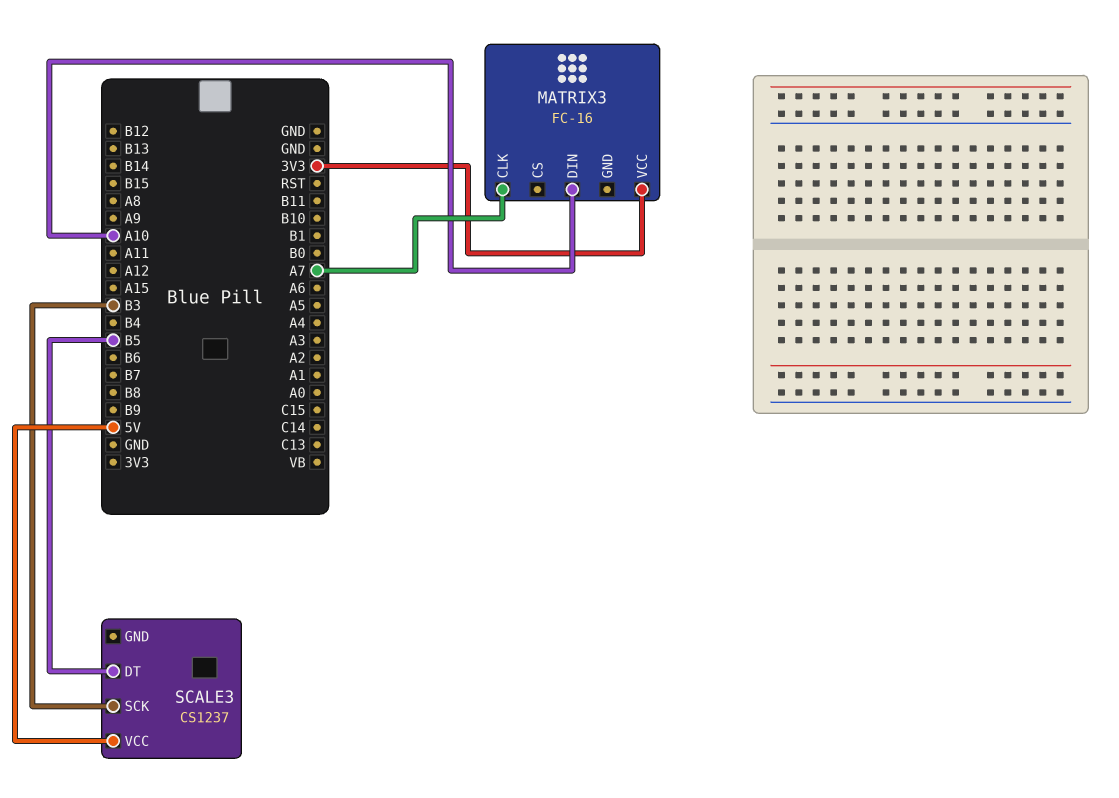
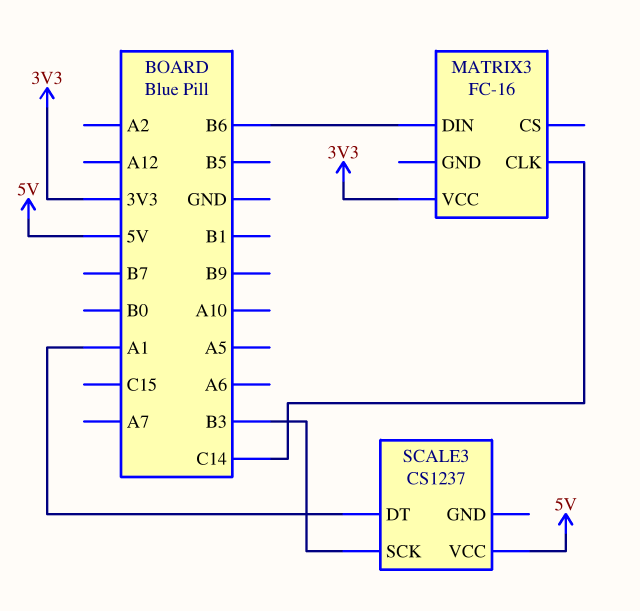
MATRIX3 pin CLK: A7 -> C14
MATRIX3 pin DIN: A10 -> B6
SCALE3 pin DT: B5 -> A1

